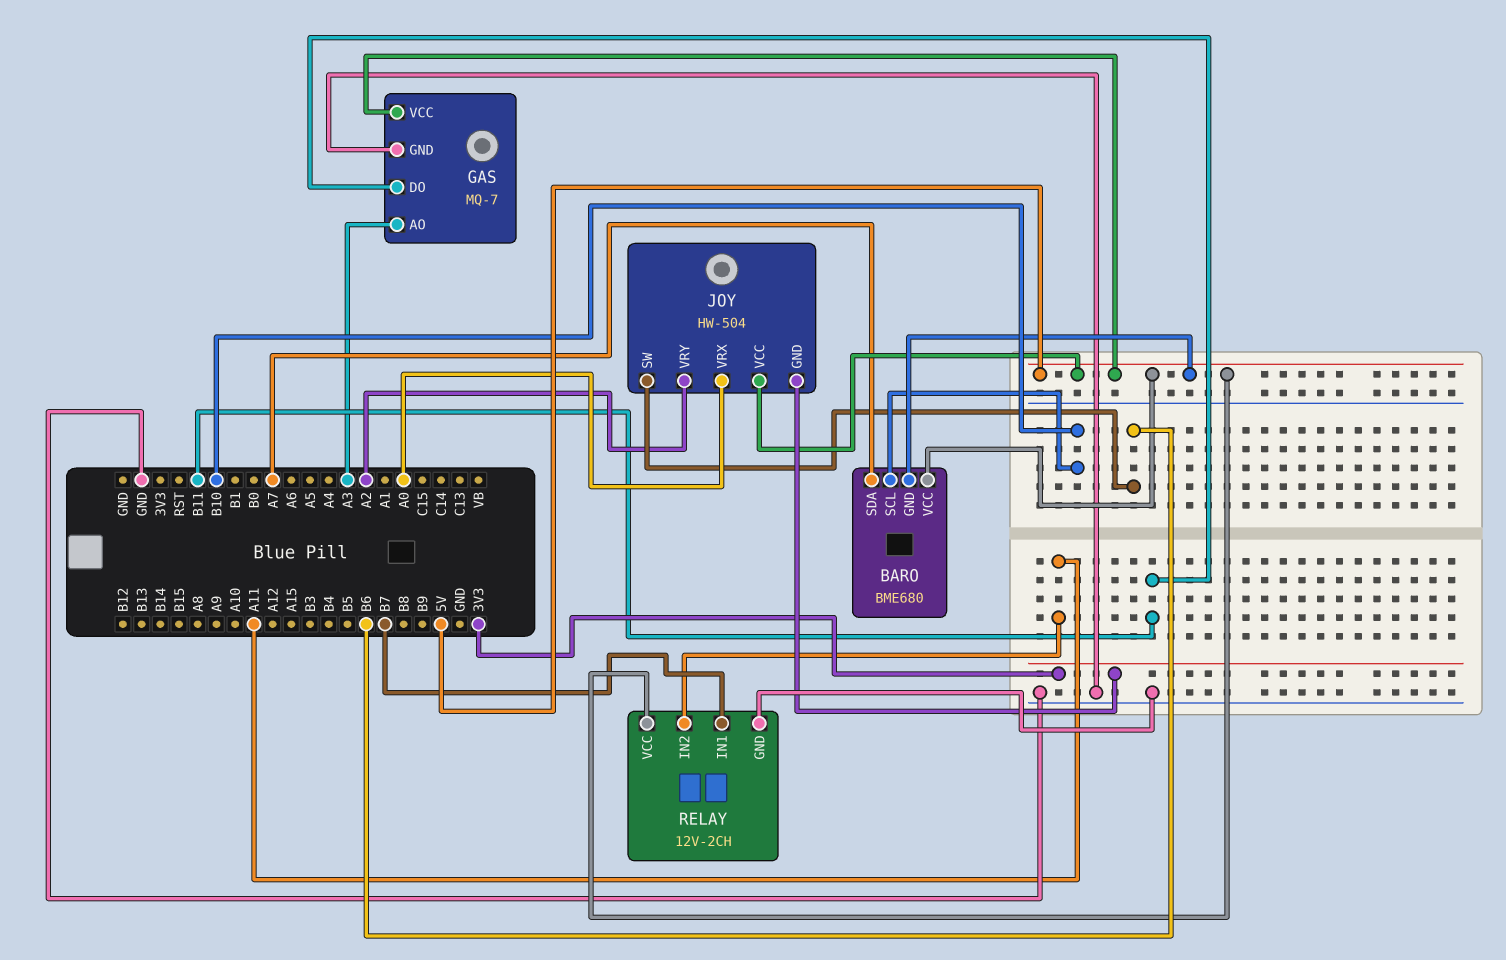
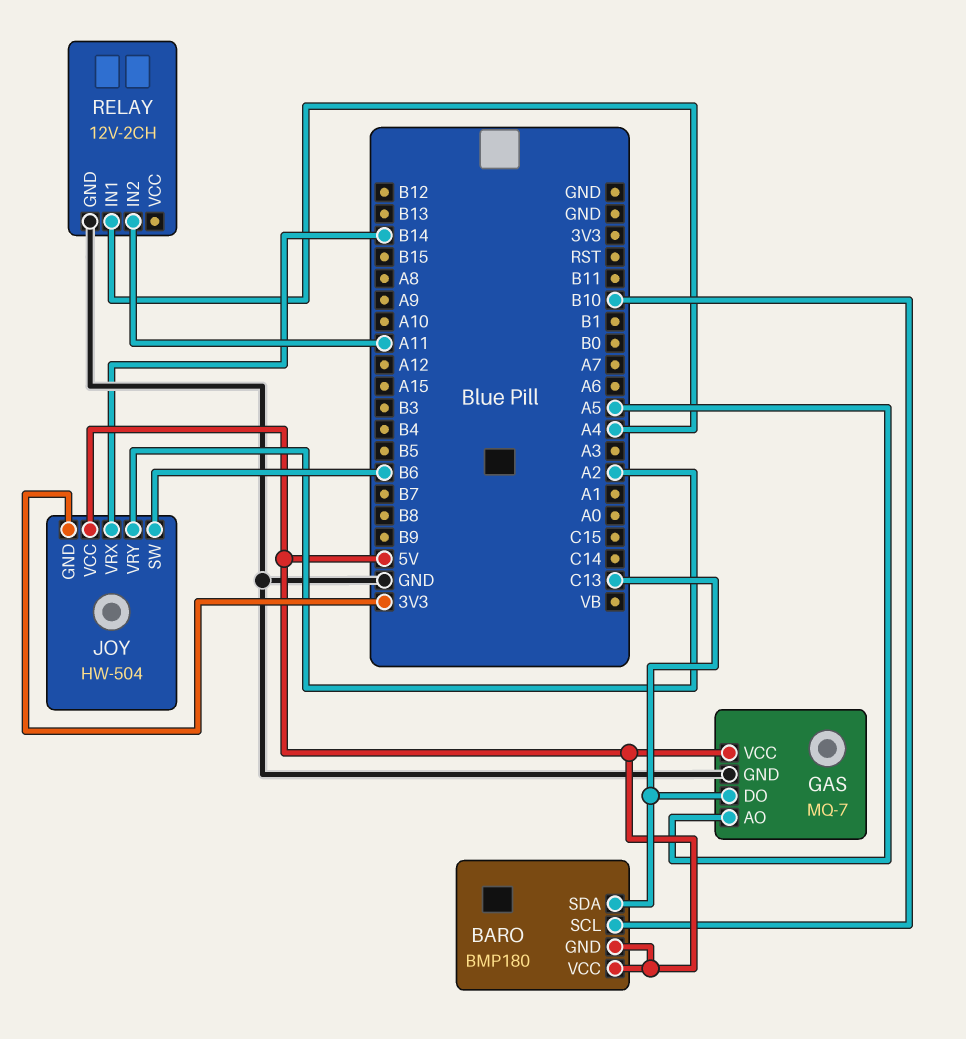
BARO: BME680 -> BMP180
BARO pin SDA: A7 -> C13
GAS pin AO: A3 -> A5
GAS pin DO: B11 -> C13
JOY pin VRX: A0 -> B14
RELAY pin IN1: B7 -> A4
RELAY pin VCC: 5V -> none

